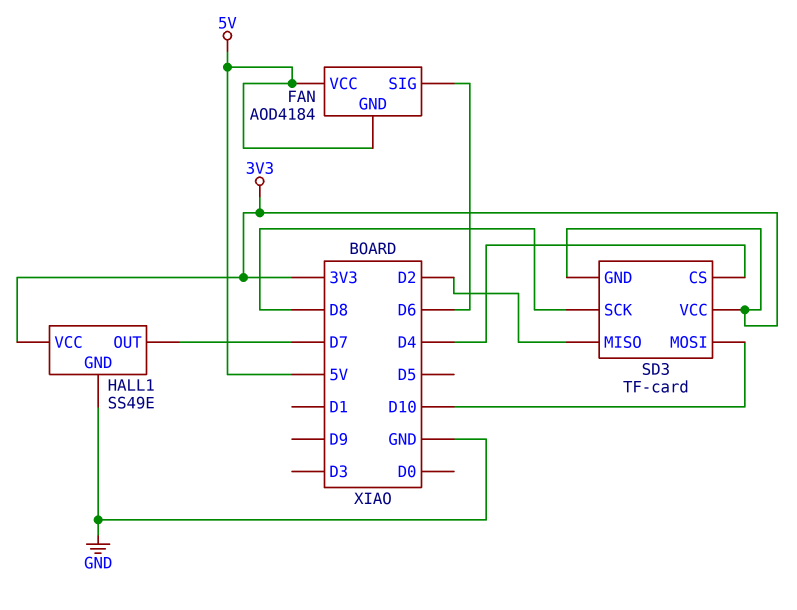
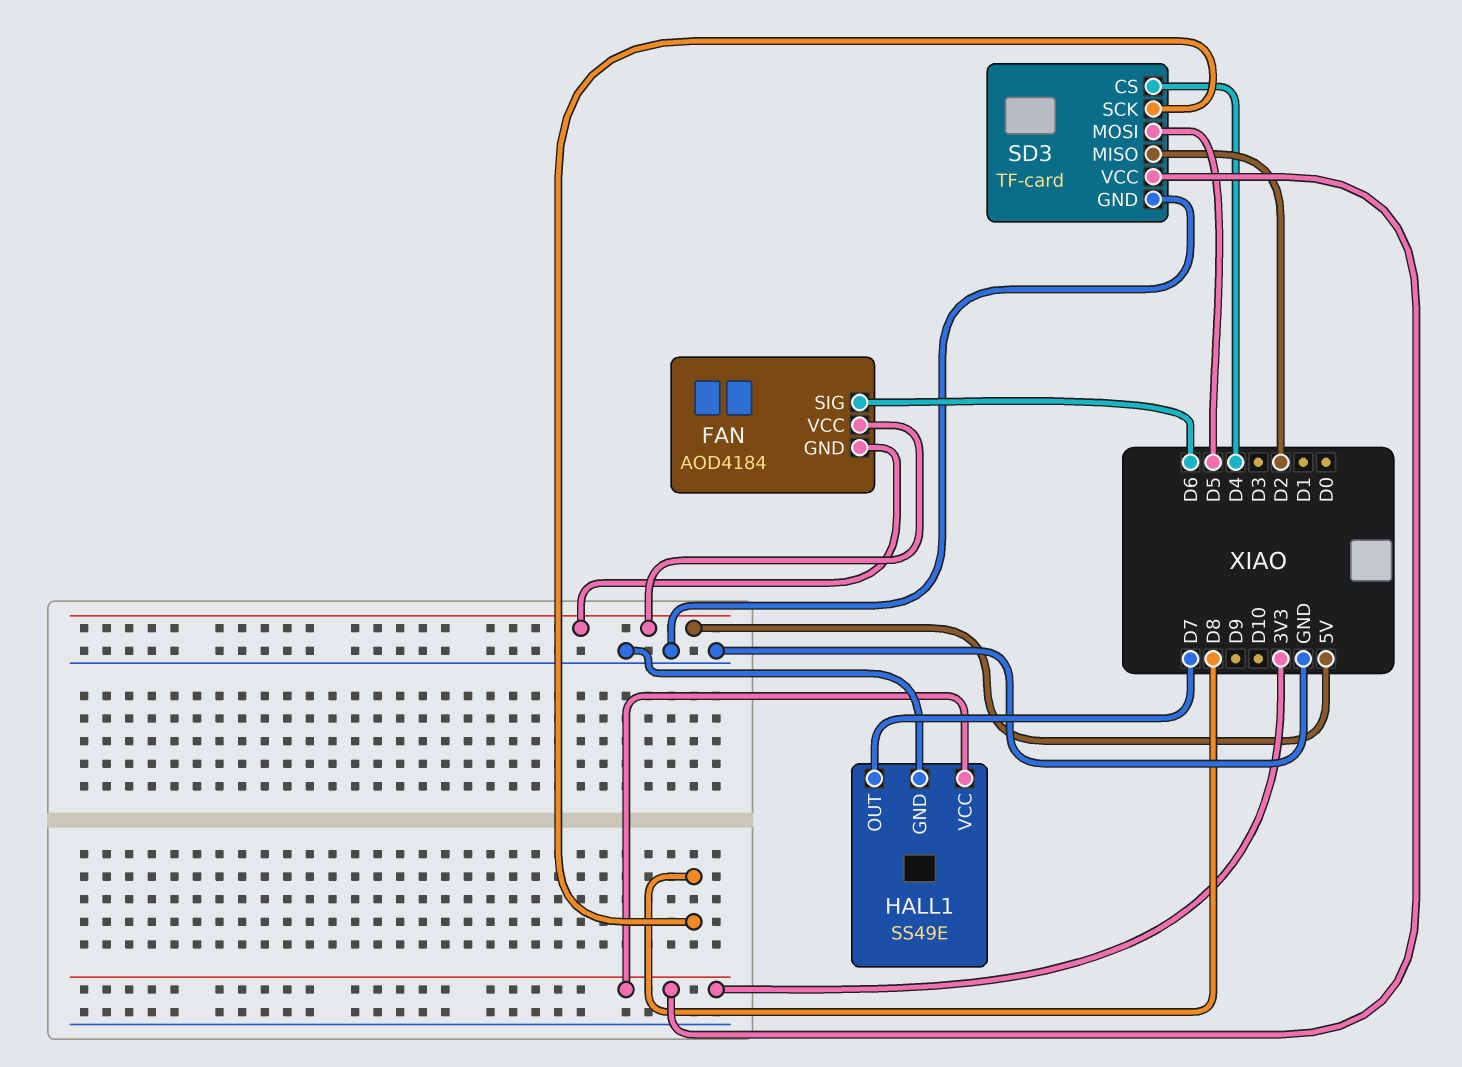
SD3 pin GND: 3V3 -> GND
SD3 pin MOSI: D10 -> D5

